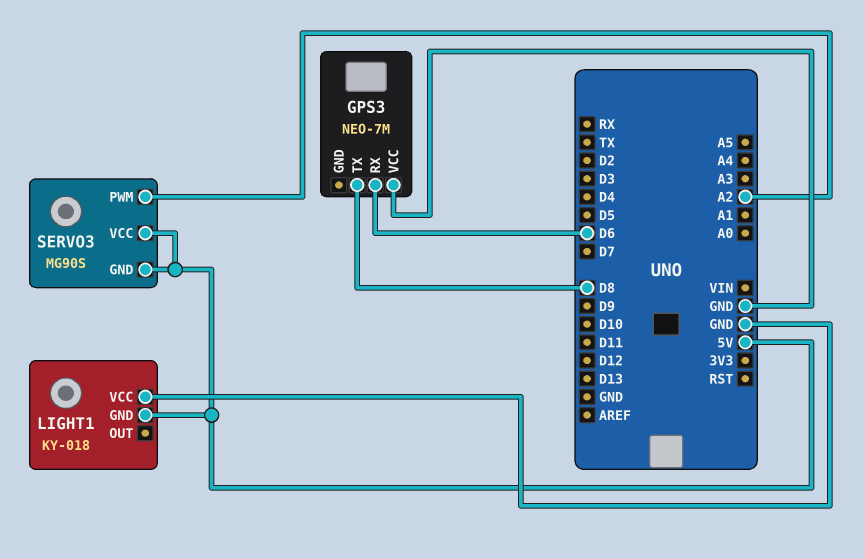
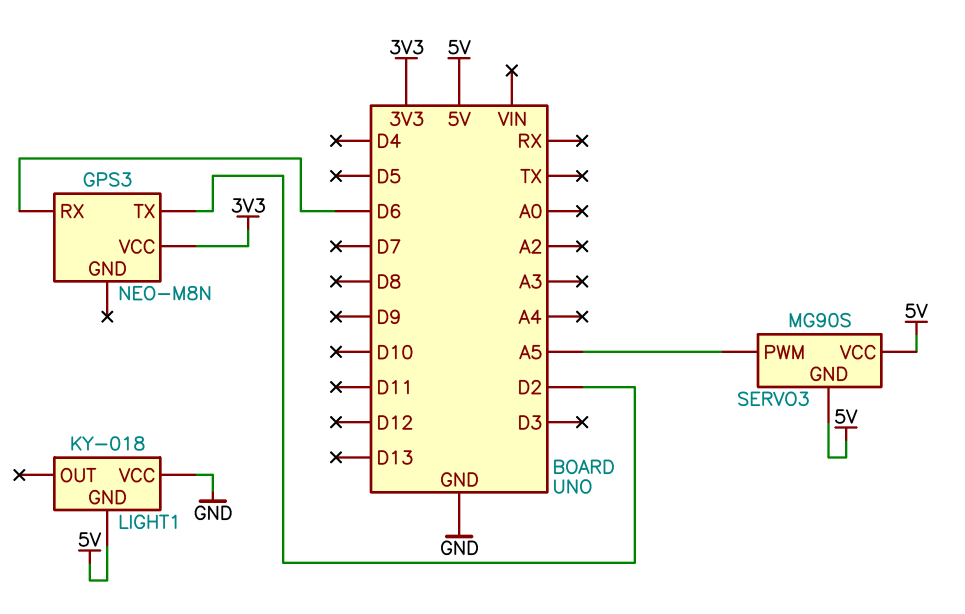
GPS3: NEO-7M -> NEO-M8N
GPS3 pin TX: D8 -> D2
GPS3 pin VCC: GND -> 3V3
SERVO3 pin PWM: A2 -> A5

